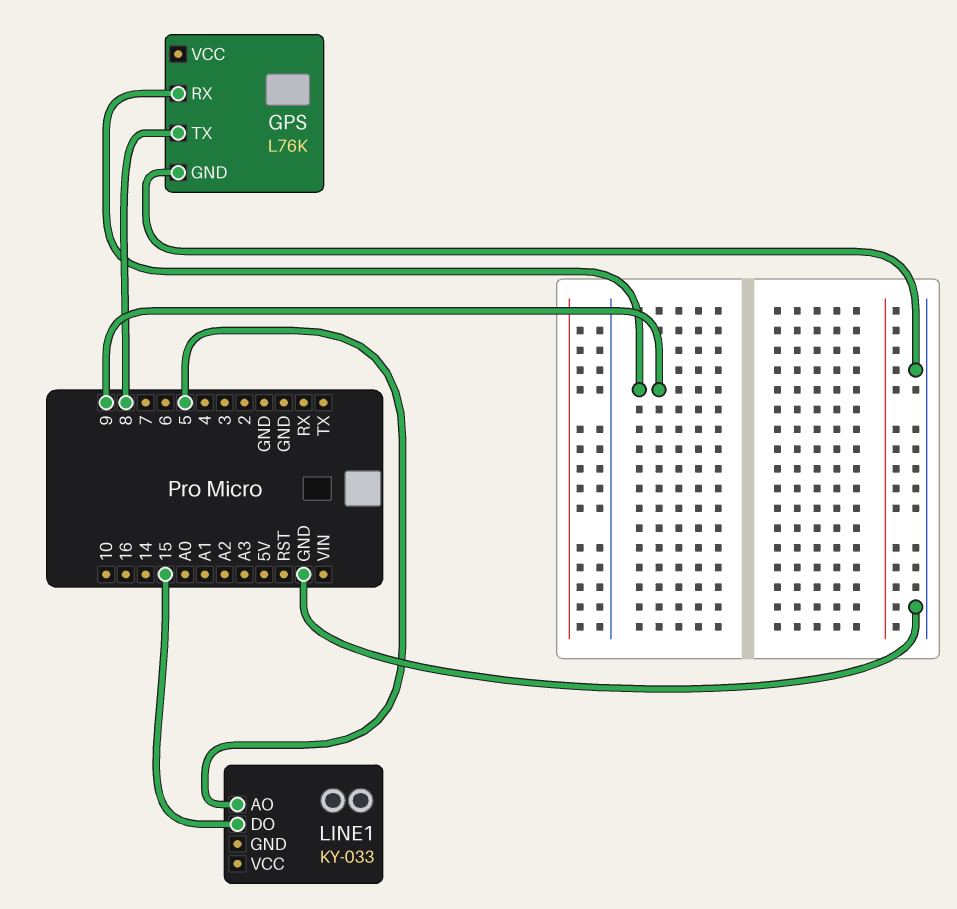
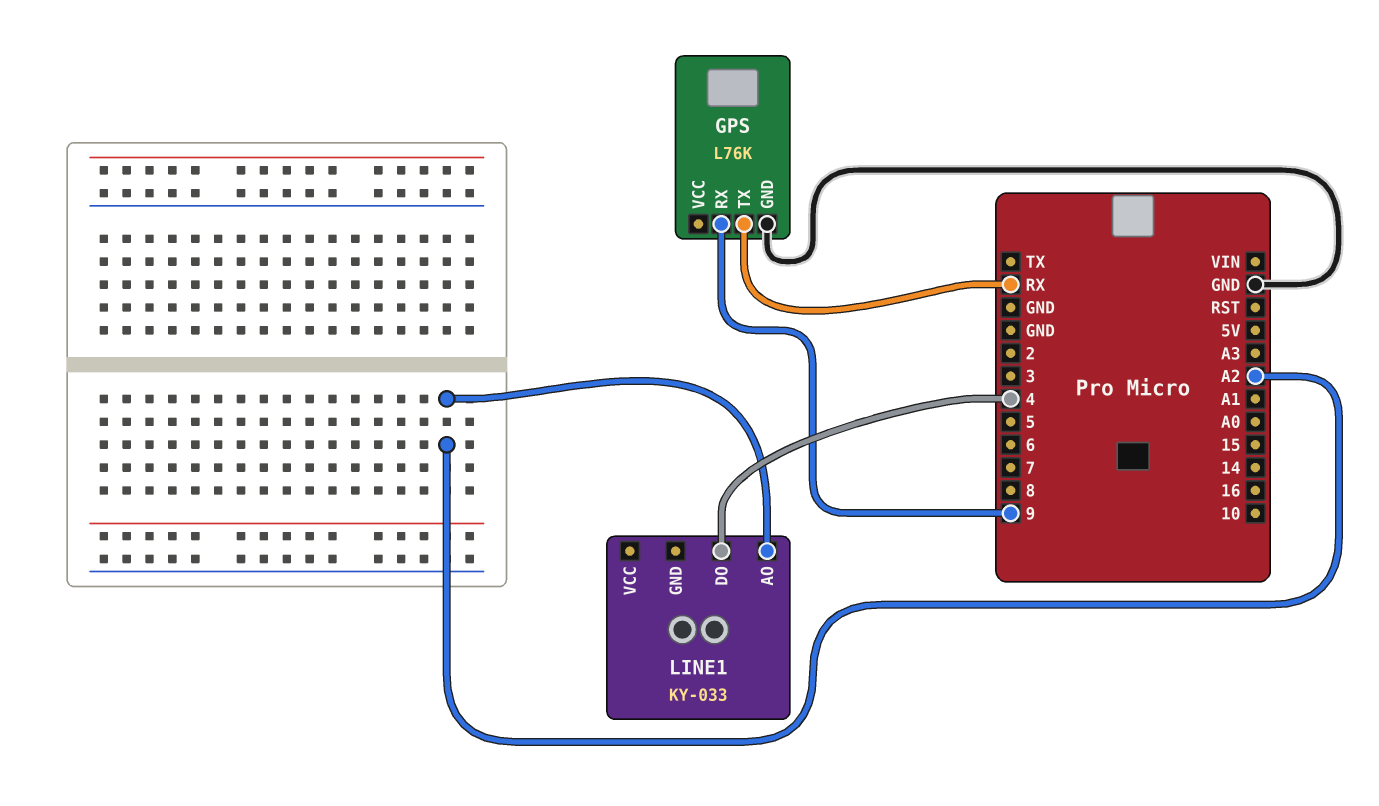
GPS pin TX: 8 -> RX
LINE1 pin AO: 5 -> A2
LINE1 pin DO: 15 -> 4

